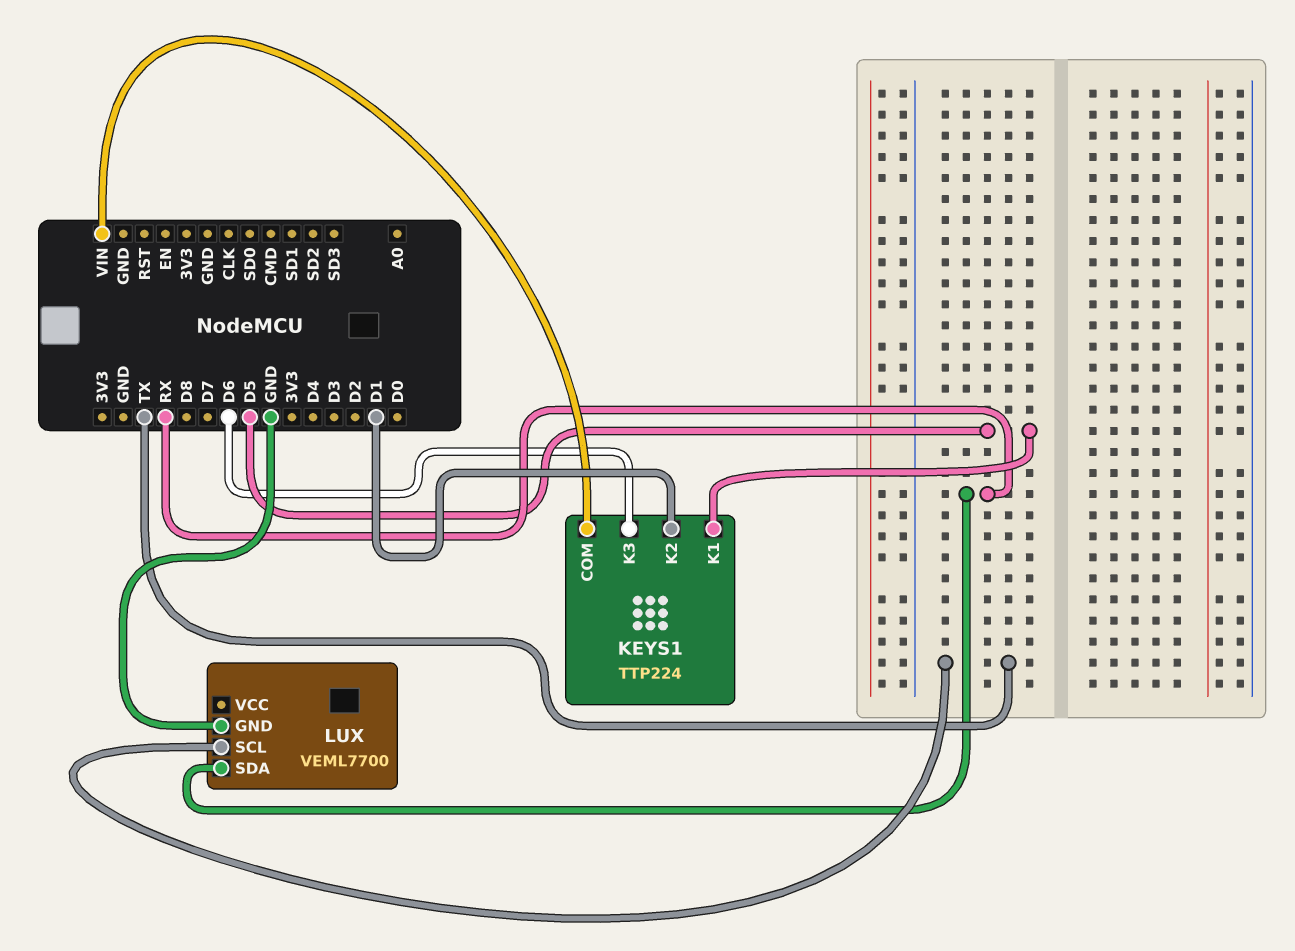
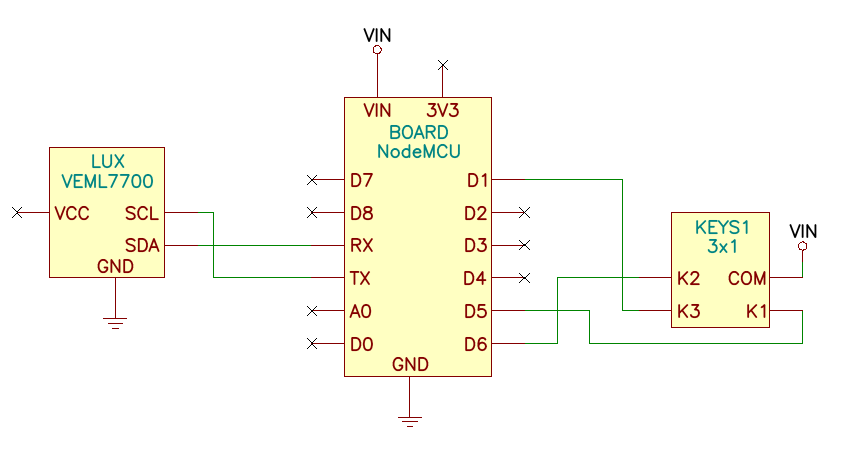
KEYS1: TTP224 -> 3x1
KEYS1 pin K2: D1 -> D6
KEYS1 pin K3: D6 -> D1

